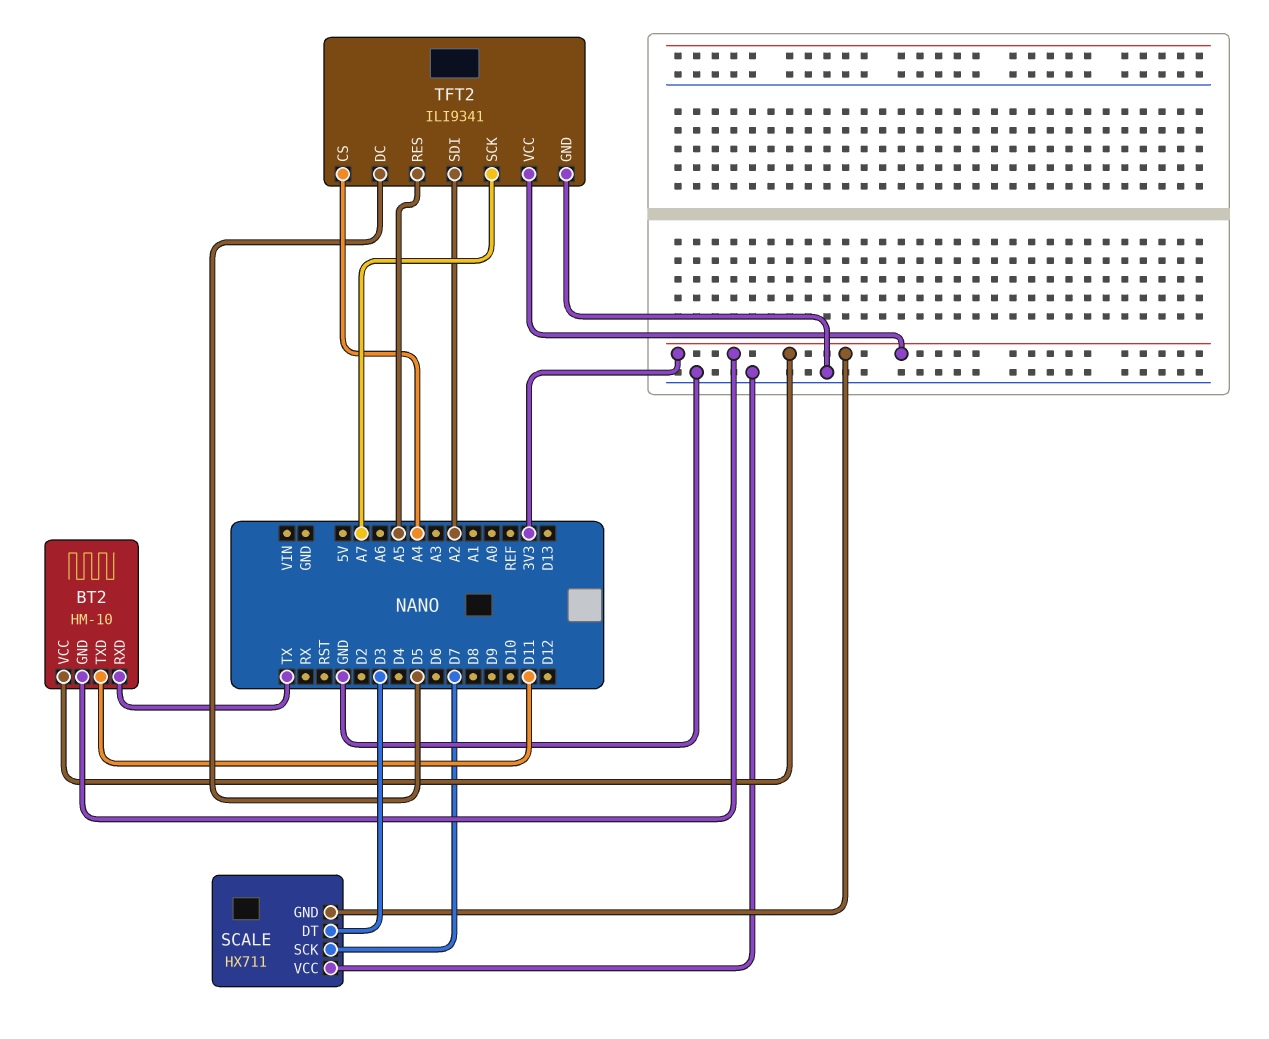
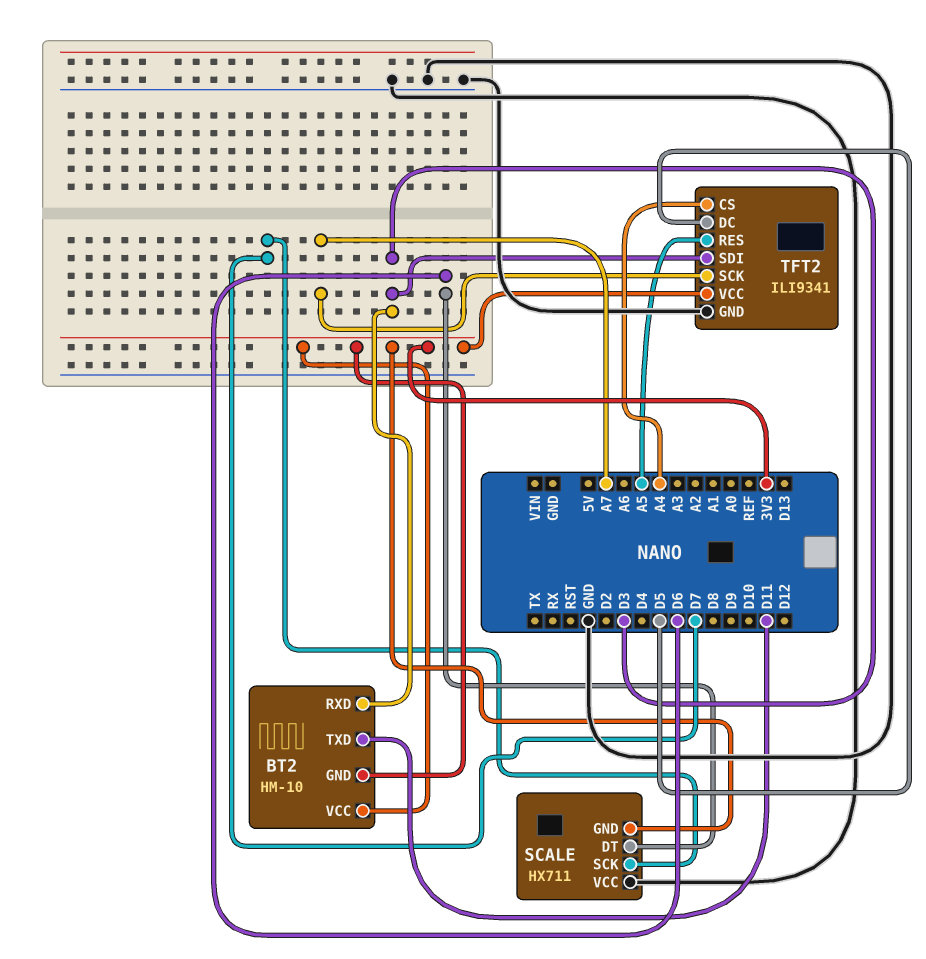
BT2 pin RXD: TX -> D3
SCALE pin DT: D3 -> D6
TFT2 pin SDI: A2 -> D3

